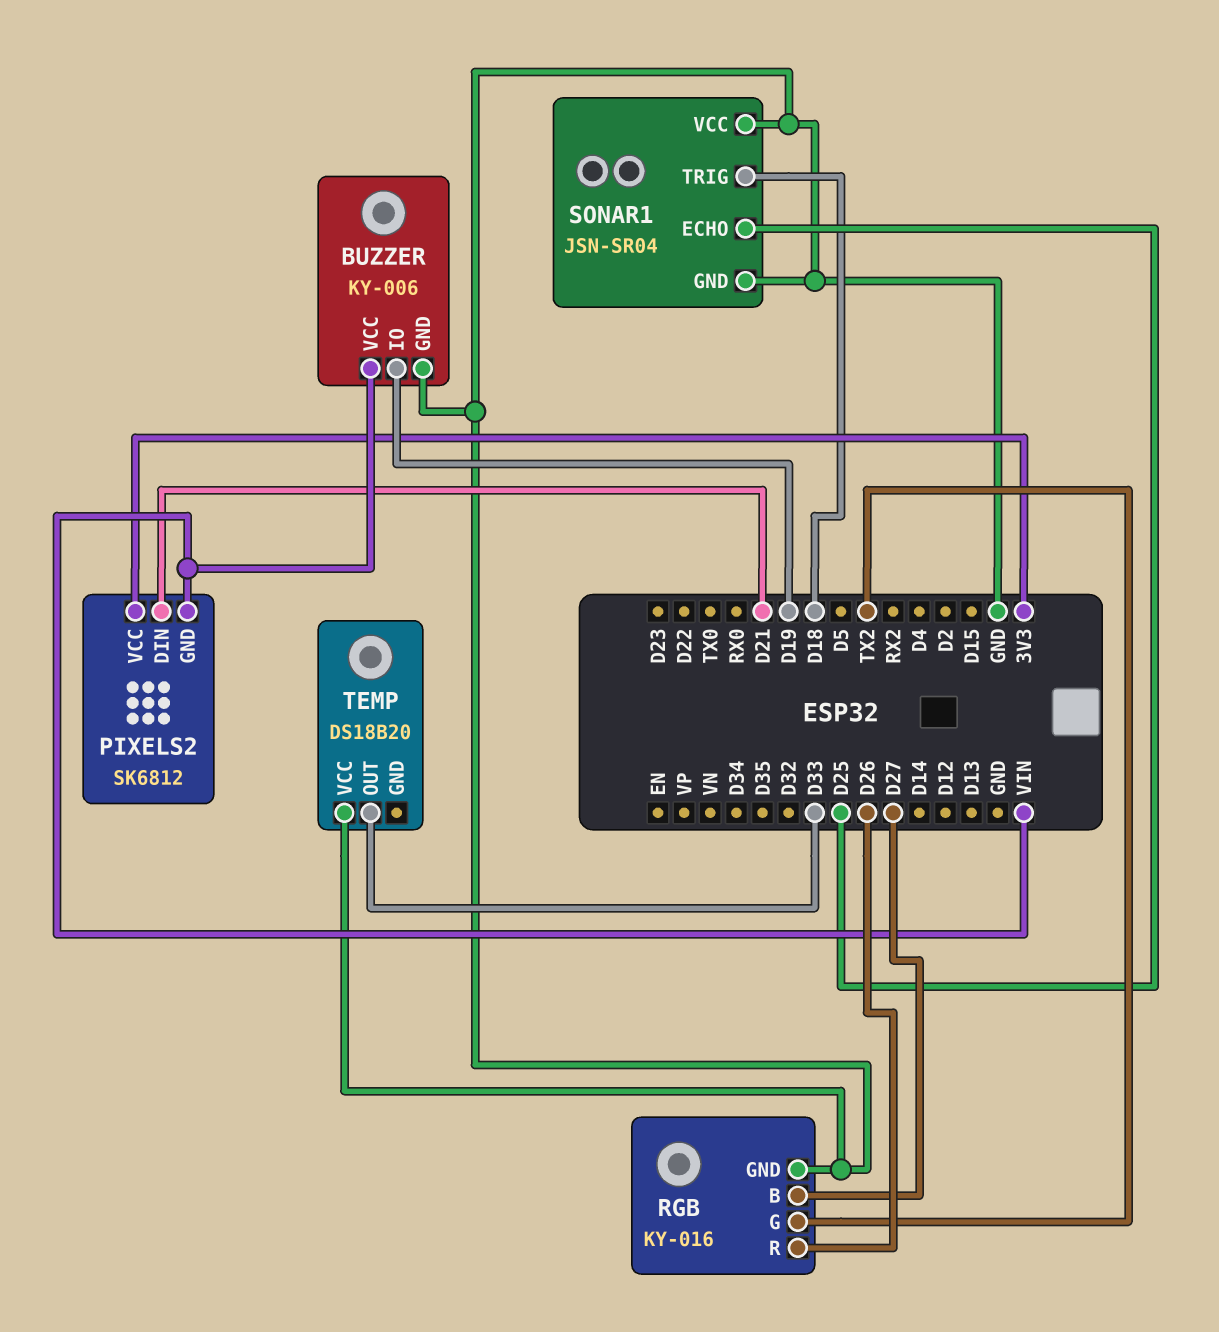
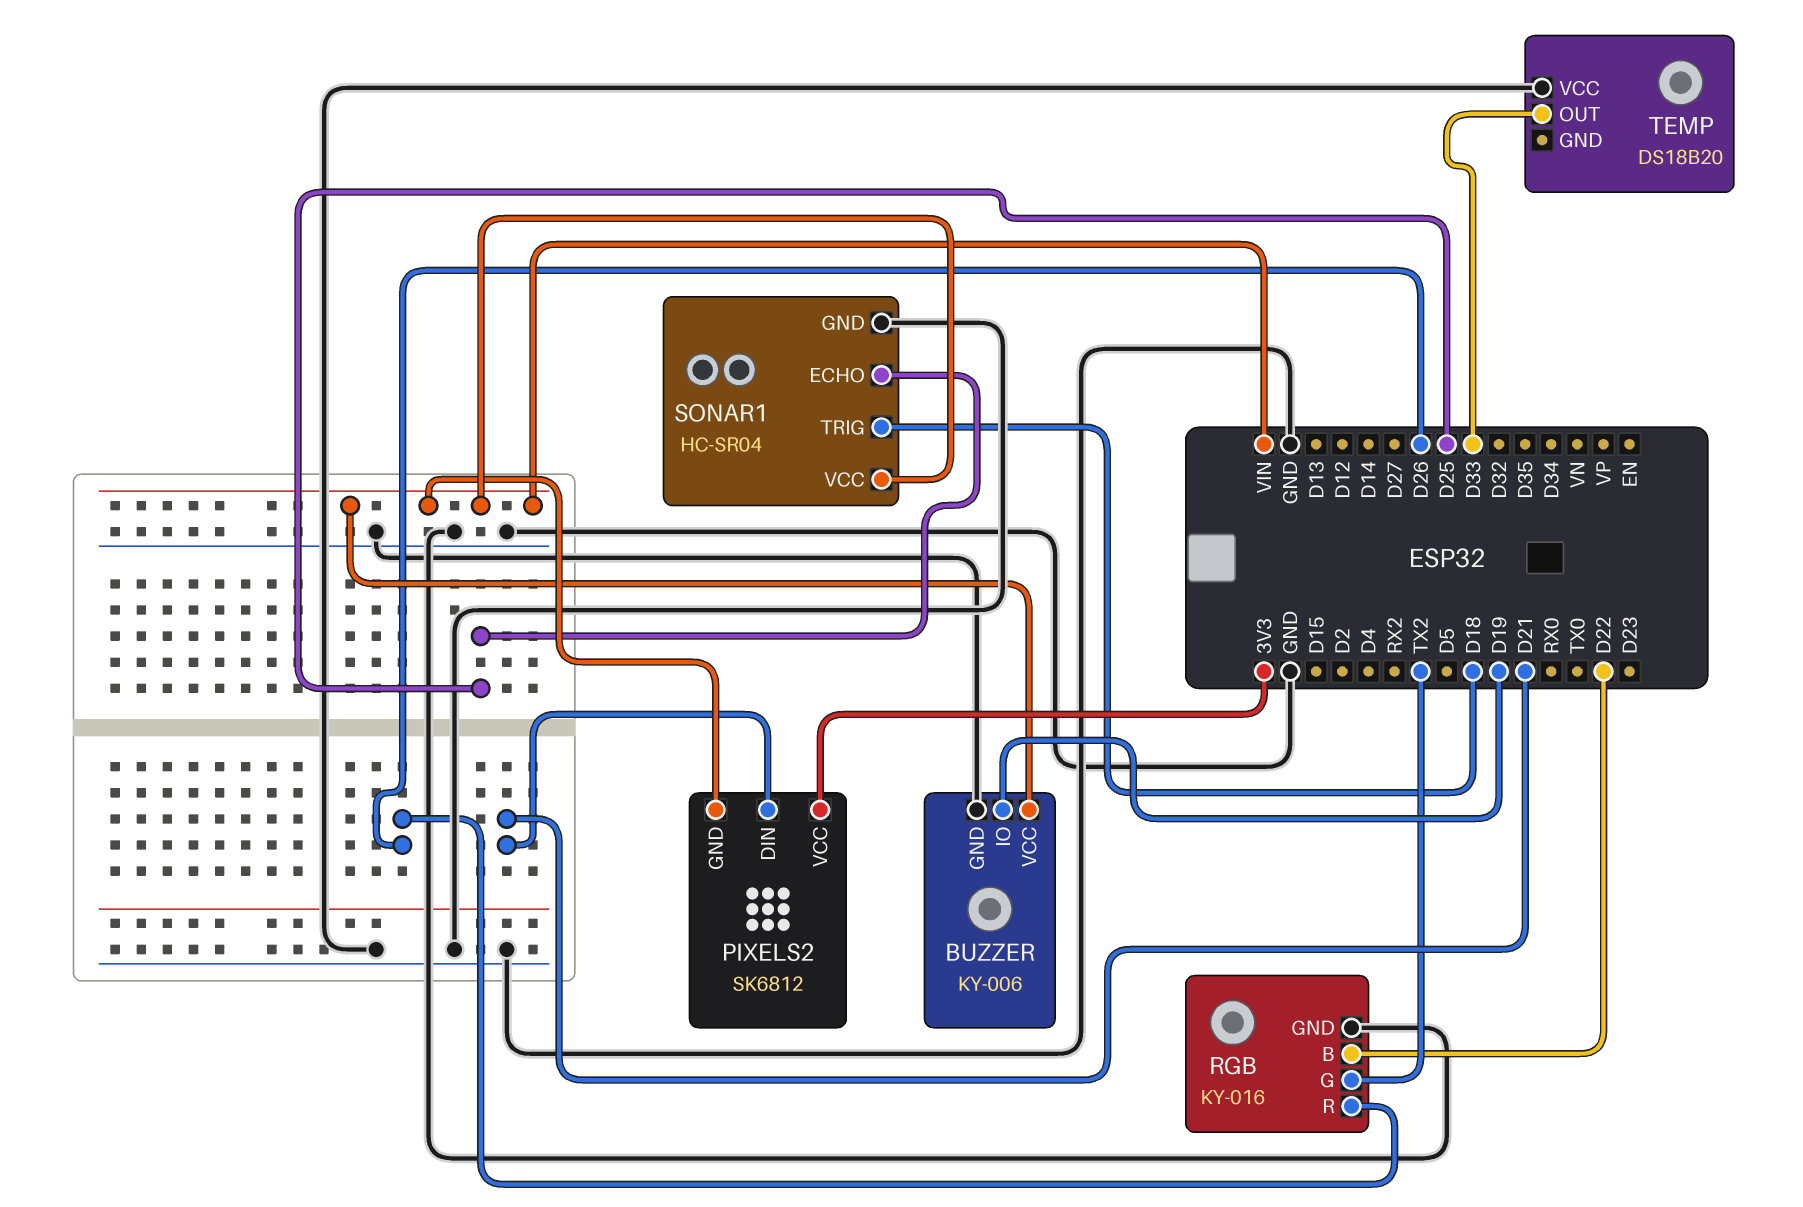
RGB pin B: D27 -> D22
SONAR1: JSN-SR04 -> HC-SR04
SONAR1 pin VCC: GND -> VIN

